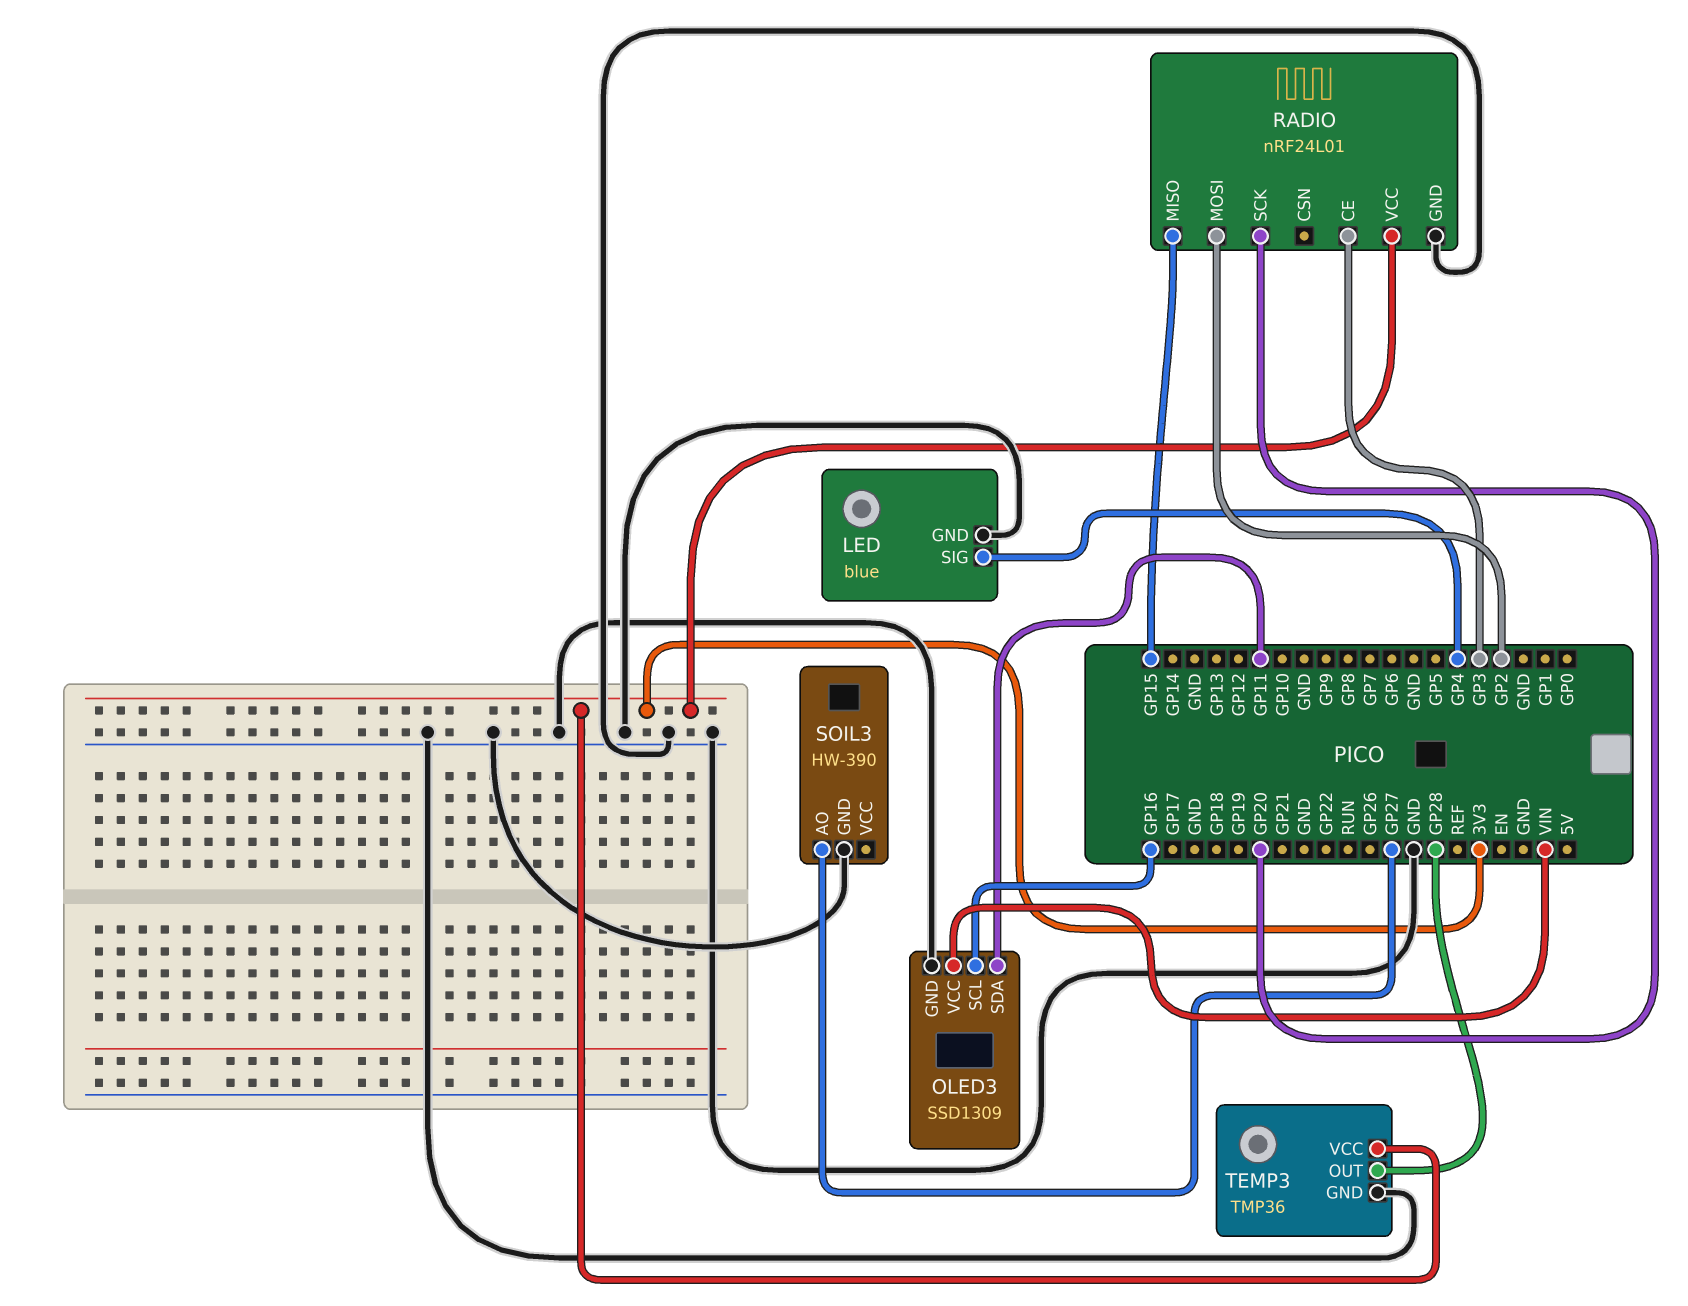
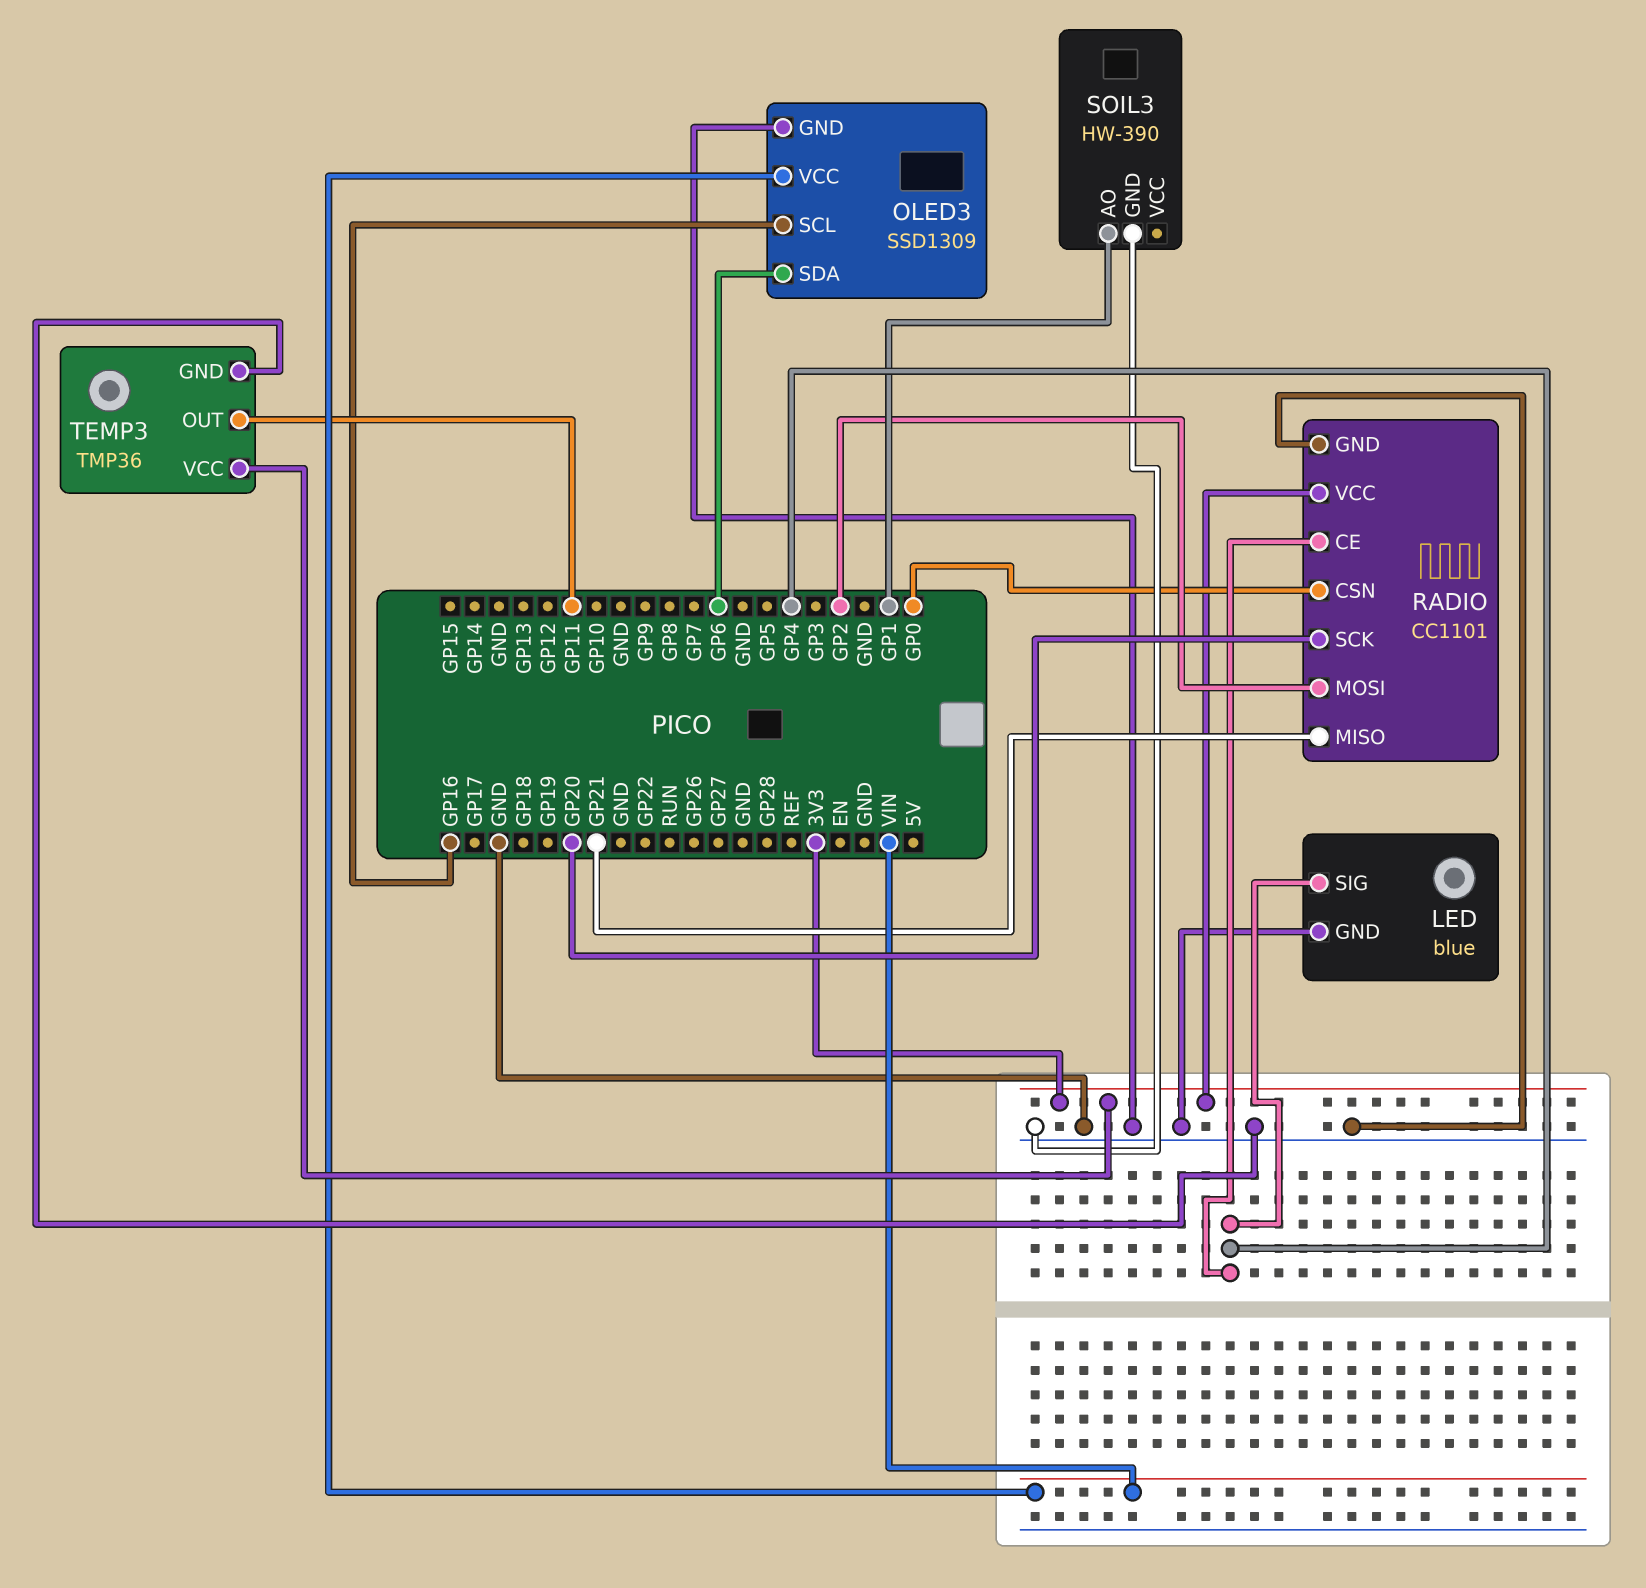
OLED3 pin SDA: GP11 -> GP6
RADIO: nRF24L01 -> CC1101
RADIO pin CE: GP3 -> GP4
RADIO pin CSN: none -> GP0
RADIO pin MISO: GP15 -> GP21
SOIL3 pin AO: GP27 -> GP1
TEMP3 pin OUT: GP28 -> GP11

